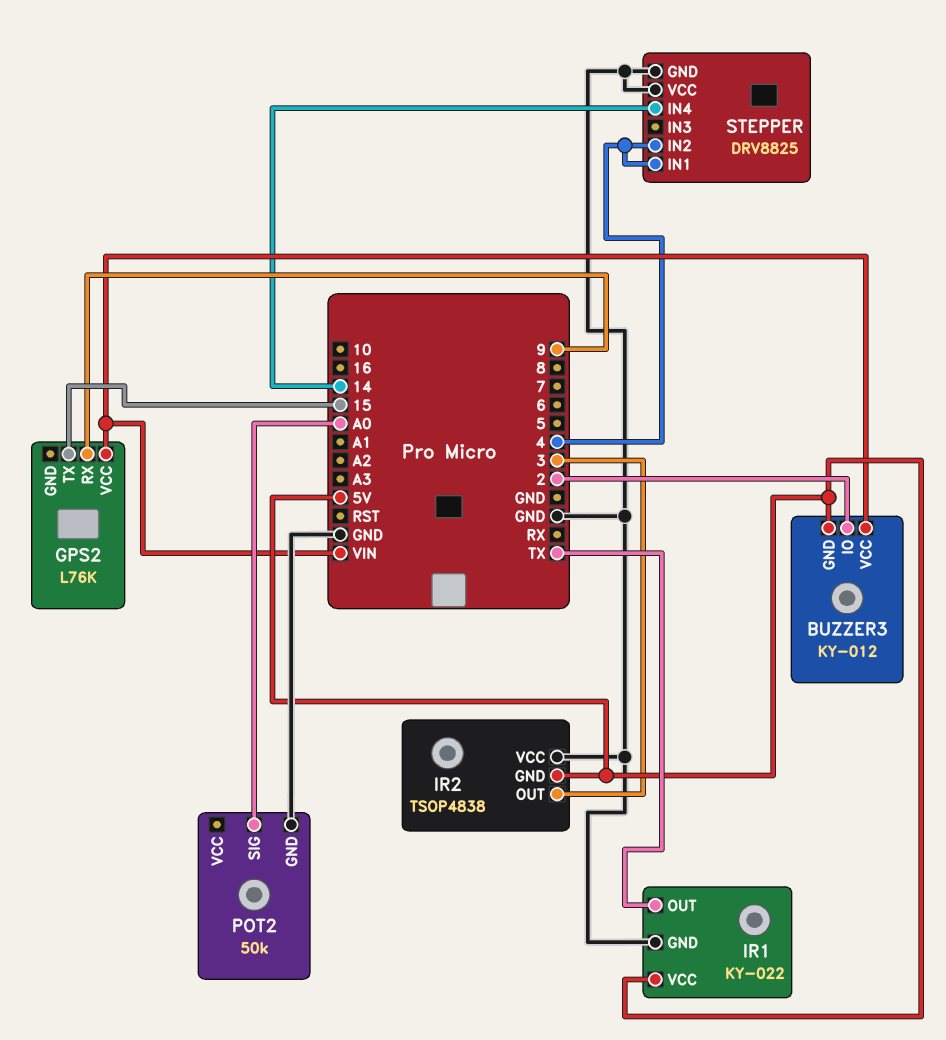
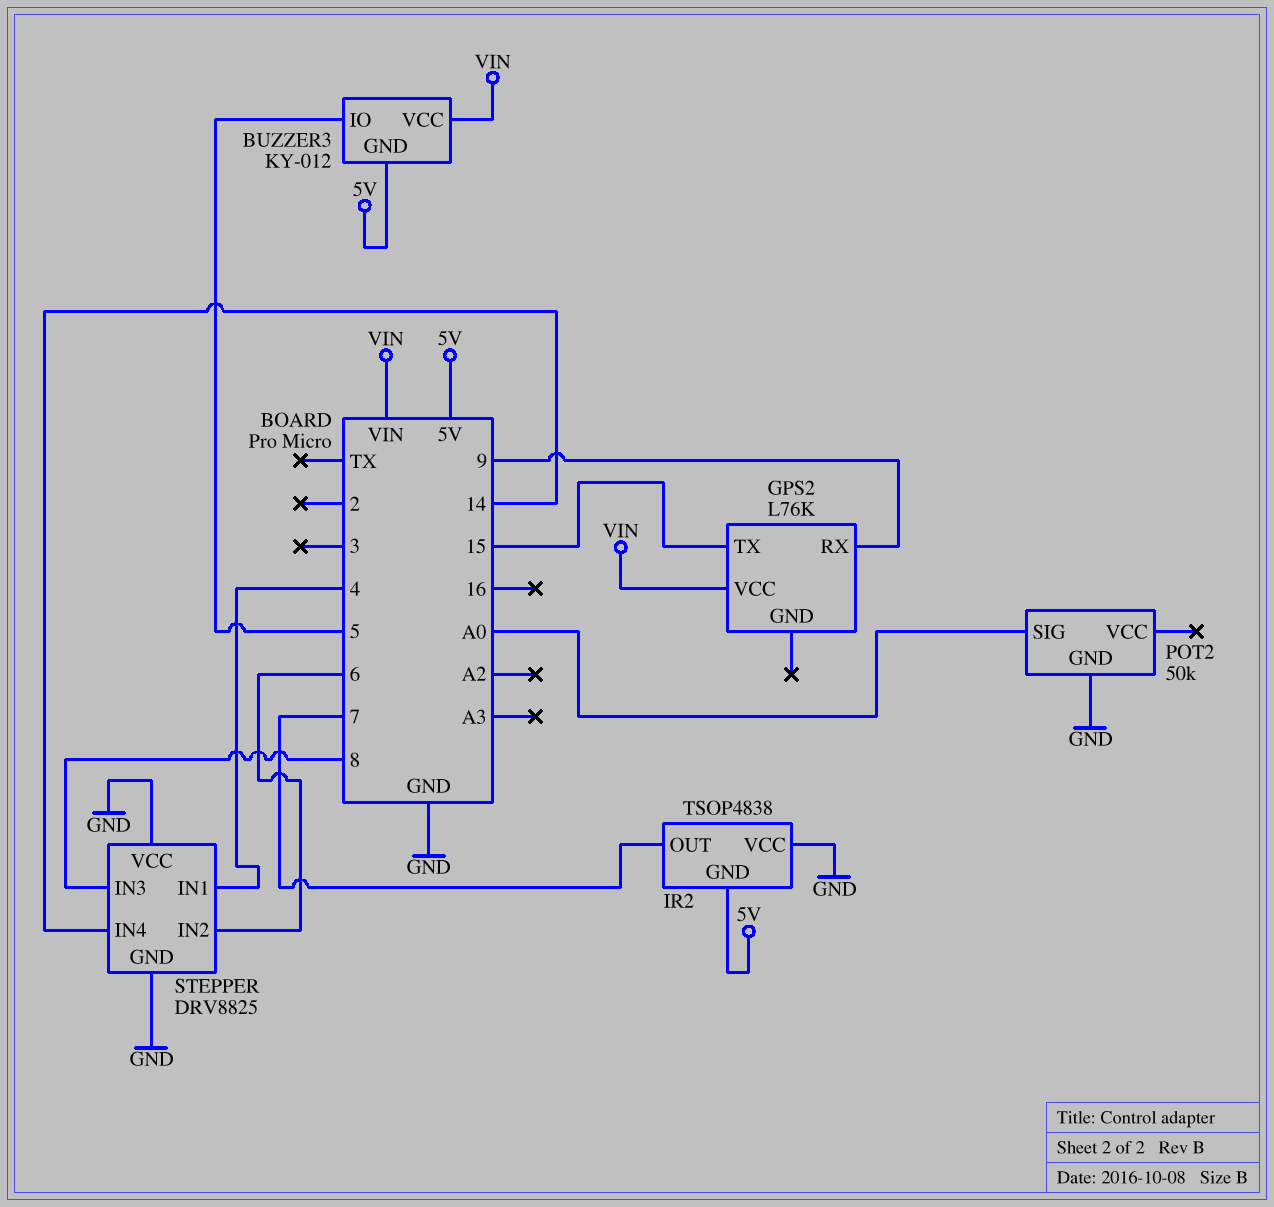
BUZZER3 pin IO: 2 -> 5
IR1: KY-022 -> none
IR1 pin GND: GND -> none
IR1 pin OUT: TX -> none
IR1 pin VCC: 5V -> none
IR2 pin OUT: 3 -> 7
STEPPER pin IN2: 4 -> 6
STEPPER pin IN3: none -> 8

